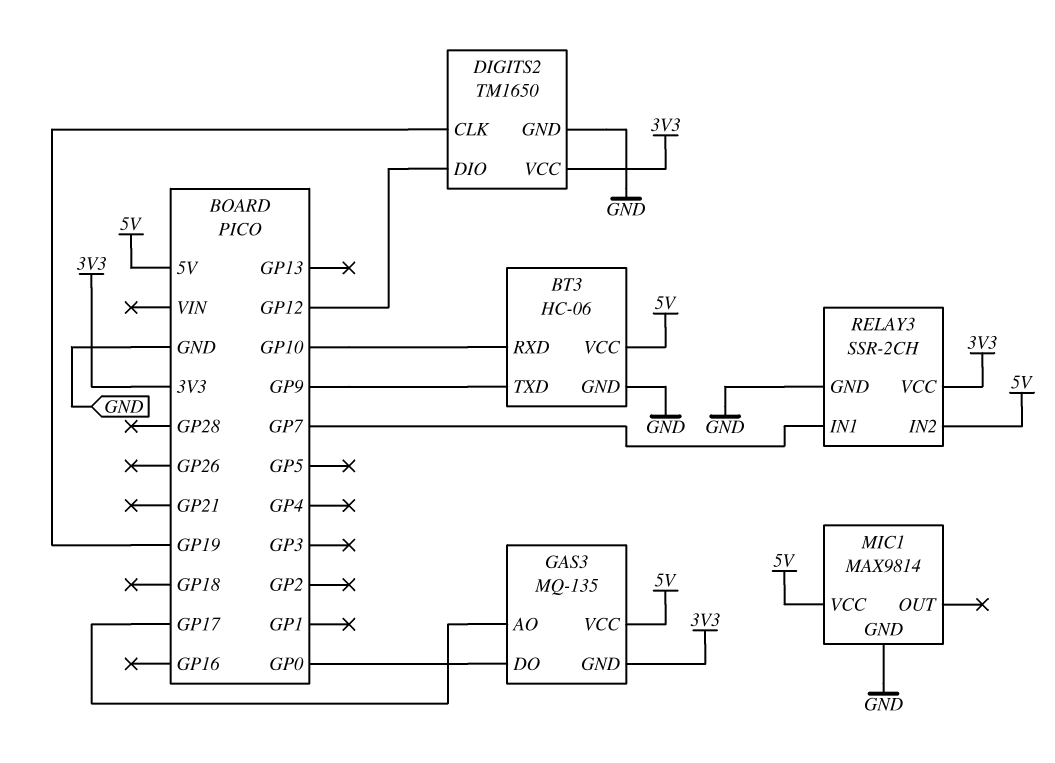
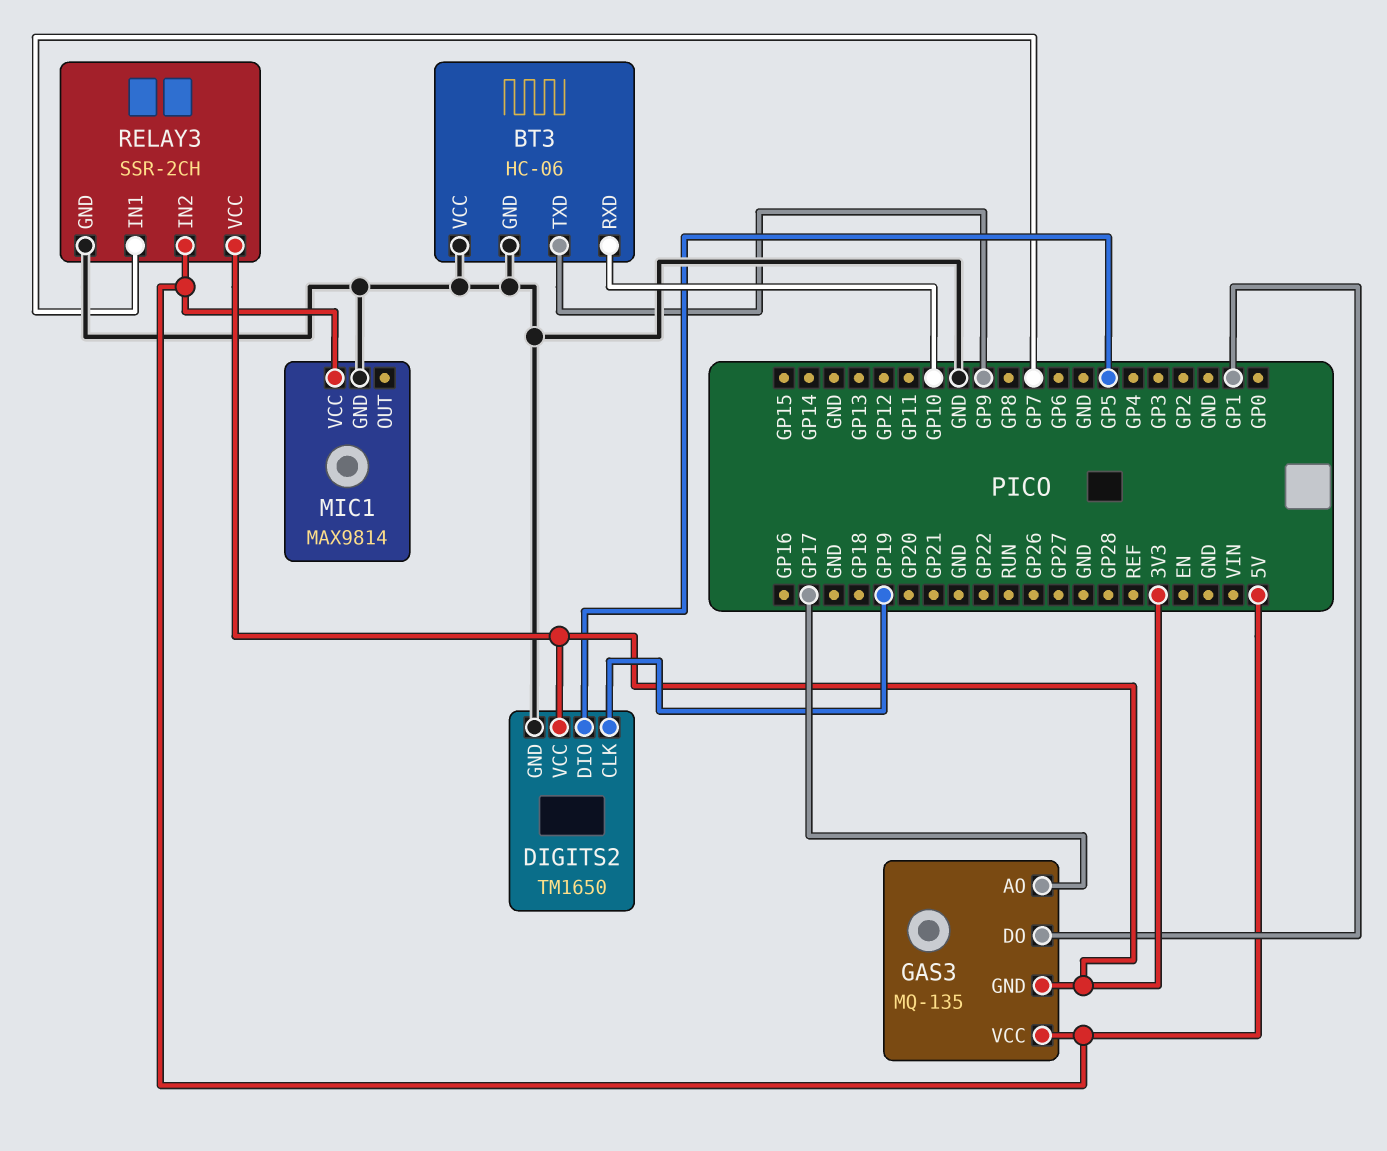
BT3 pin VCC: 5V -> GND
DIGITS2 pin DIO: GP12 -> GP5
GAS3 pin DO: GP0 -> GP1

